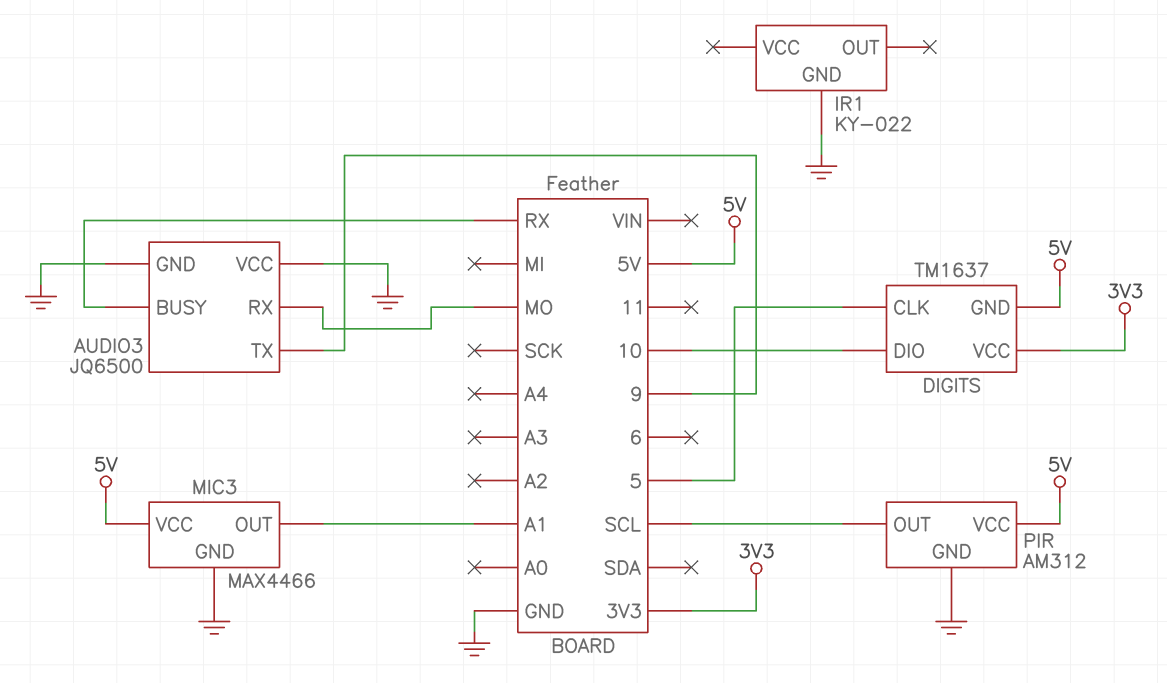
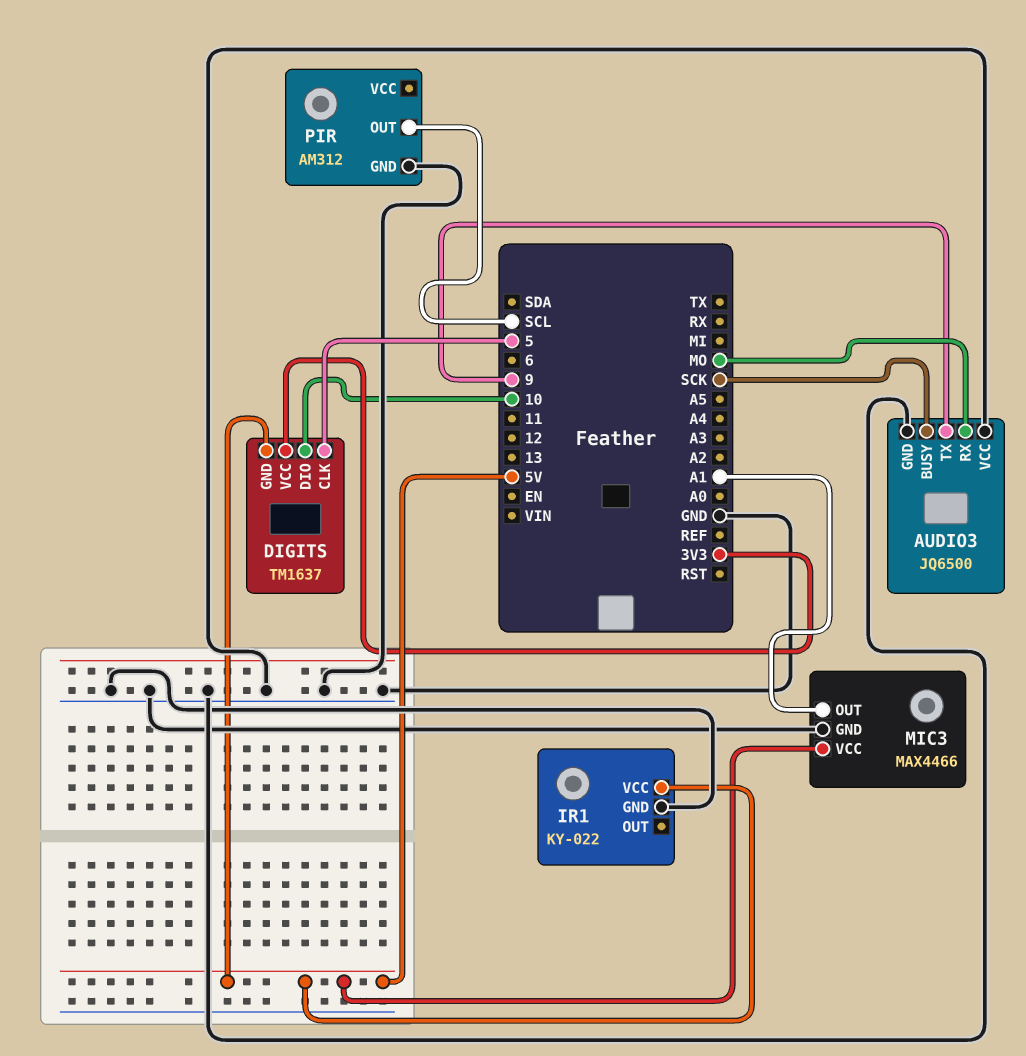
AUDIO3 pin BUSY: RX -> SCK
IR1 pin VCC: none -> 5V
PIR pin VCC: 5V -> none

